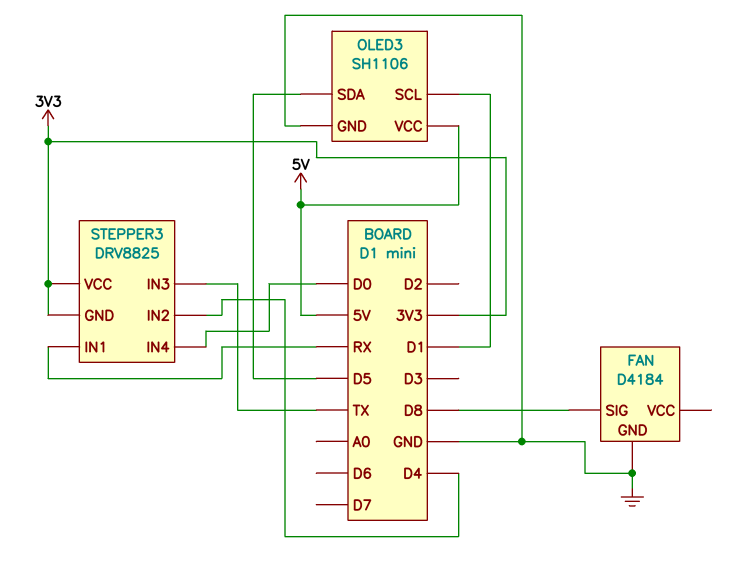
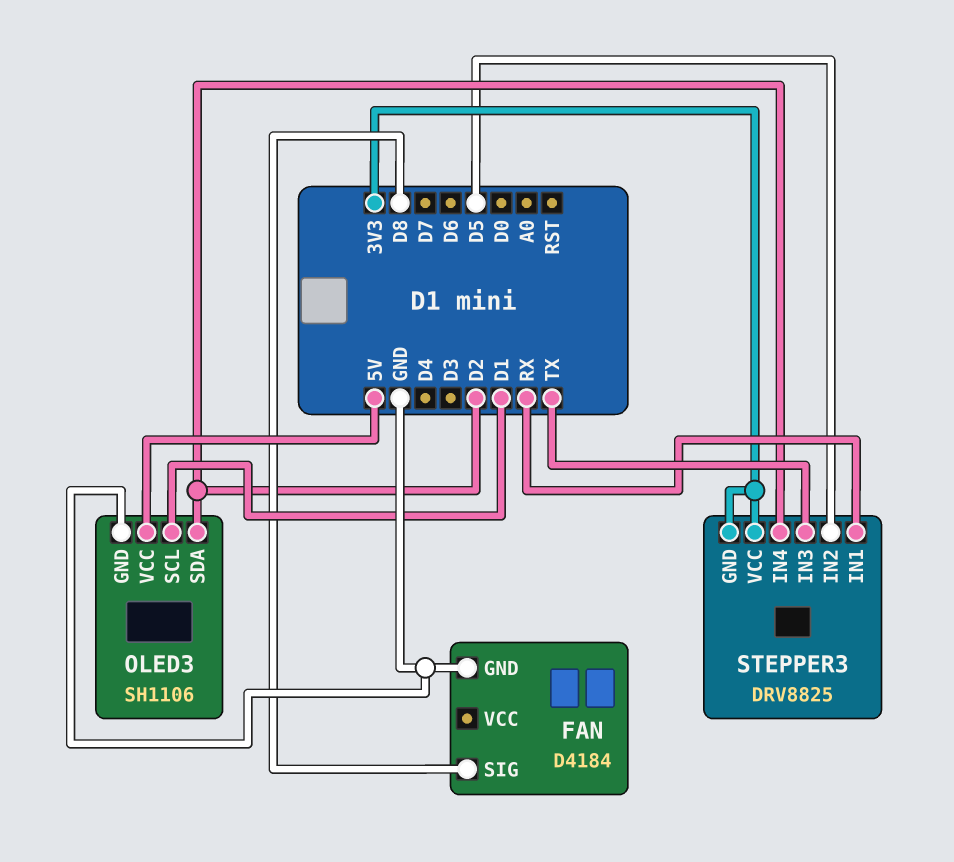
OLED3 pin SDA: D5 -> D2
STEPPER3 pin IN2: D4 -> D5
STEPPER3 pin IN4: D0 -> D2

